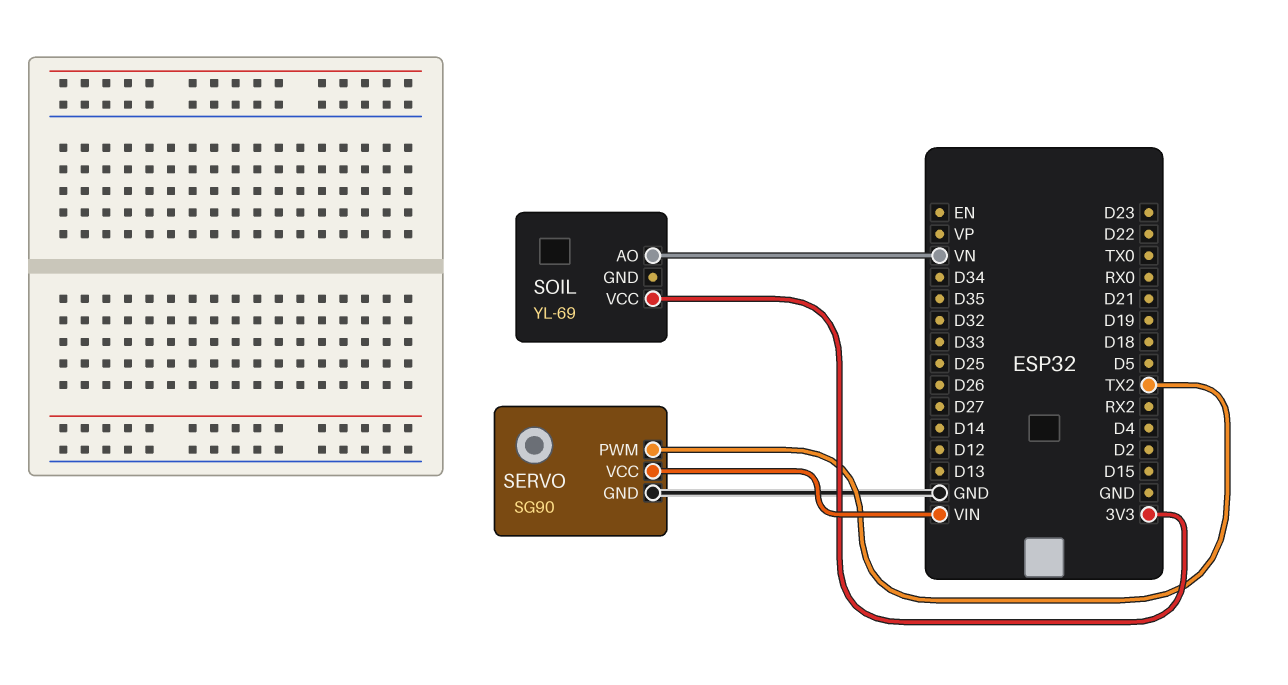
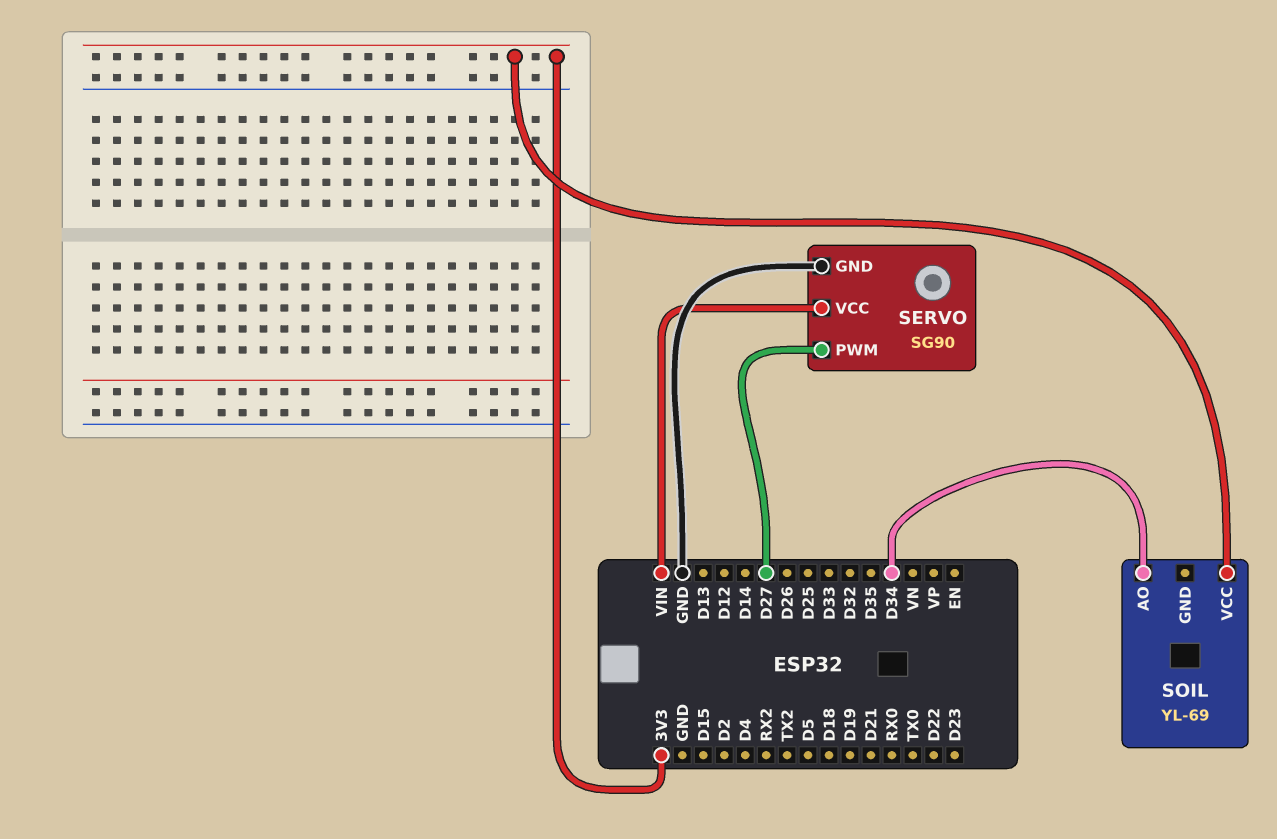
SERVO pin PWM: TX2 -> D27
SOIL pin AO: VN -> D34

